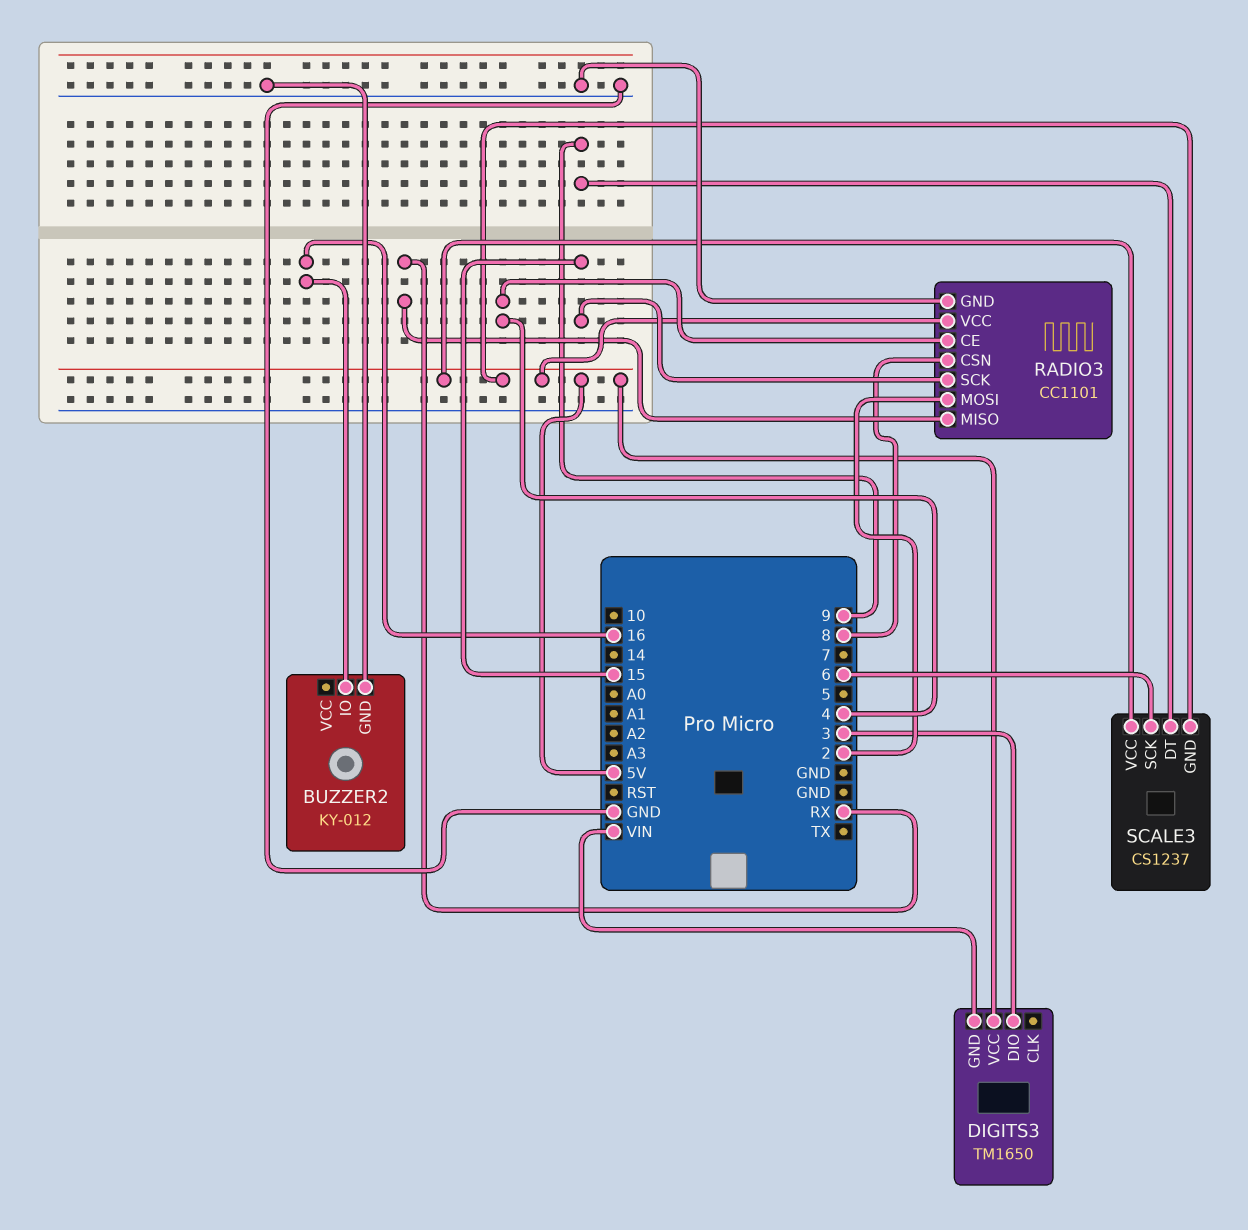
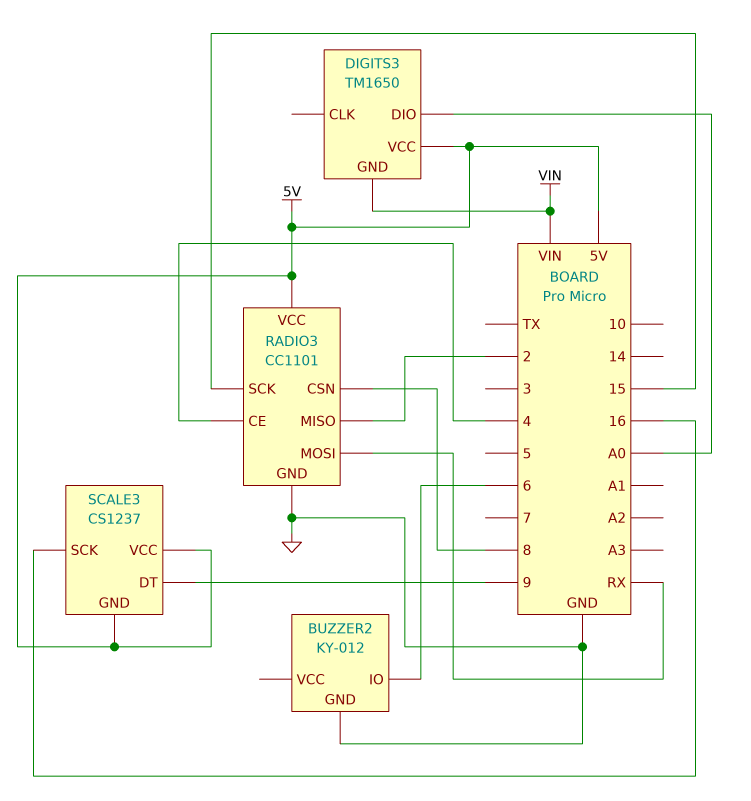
BUZZER2 pin IO: 16 -> 6
DIGITS3 pin DIO: 3 -> A0
RADIO3 pin MISO: RX -> 2
RADIO3 pin MOSI: 2 -> RX
SCALE3 pin SCK: 6 -> 16

